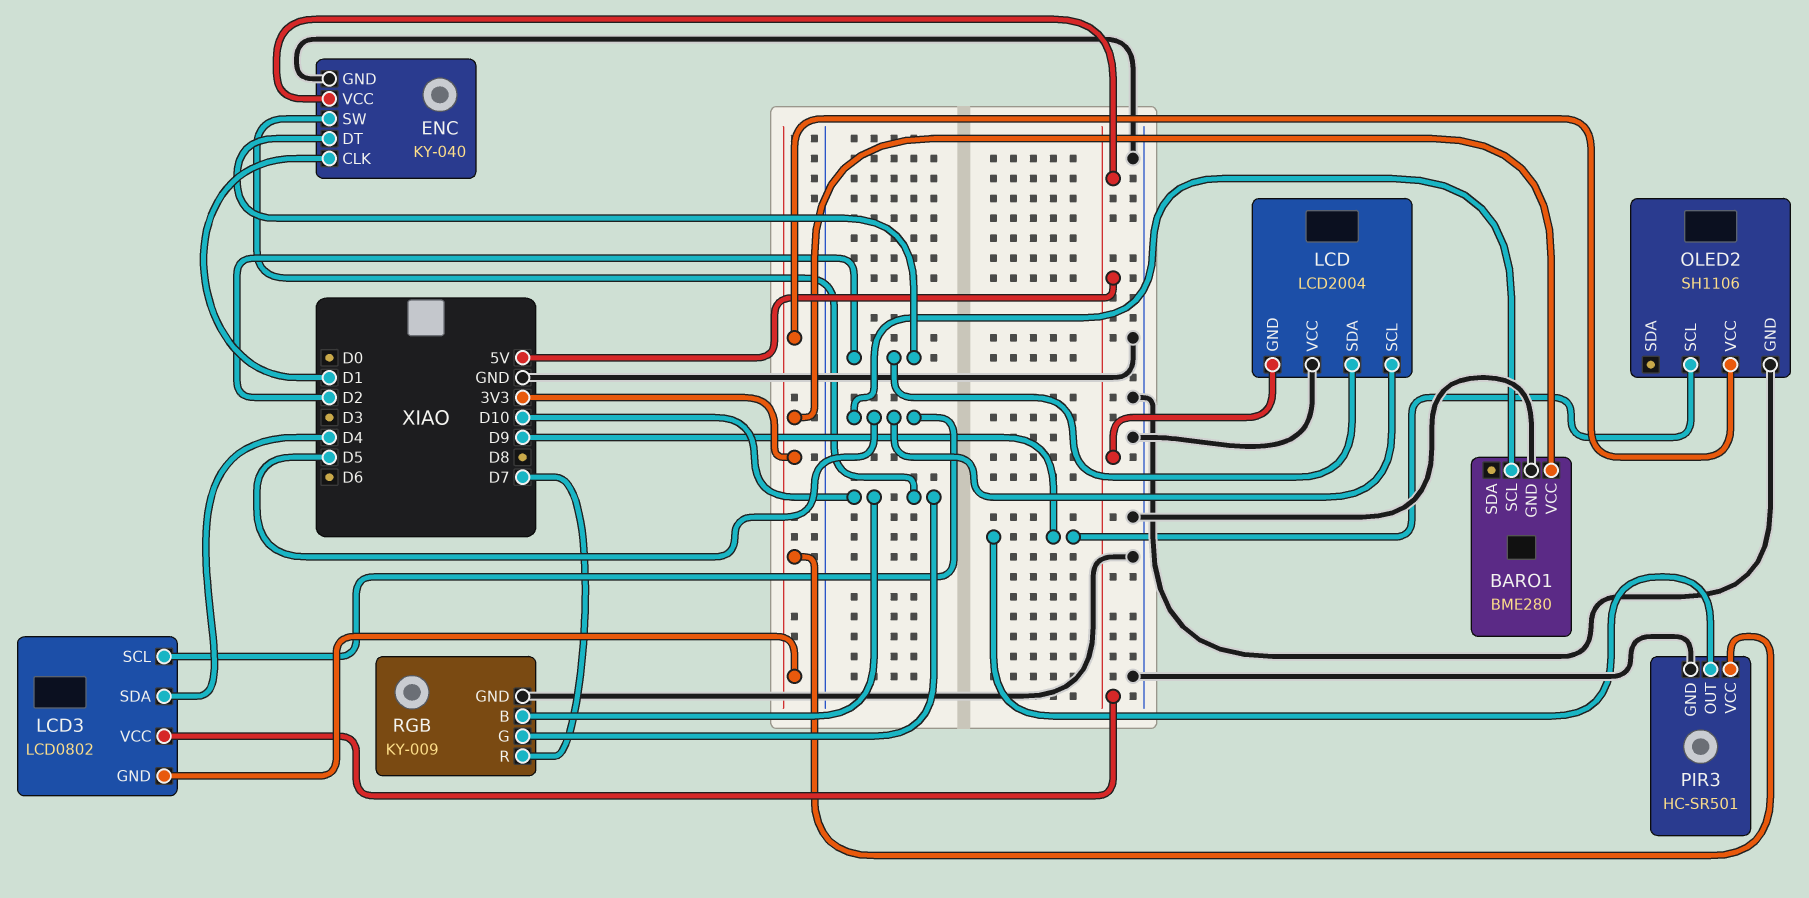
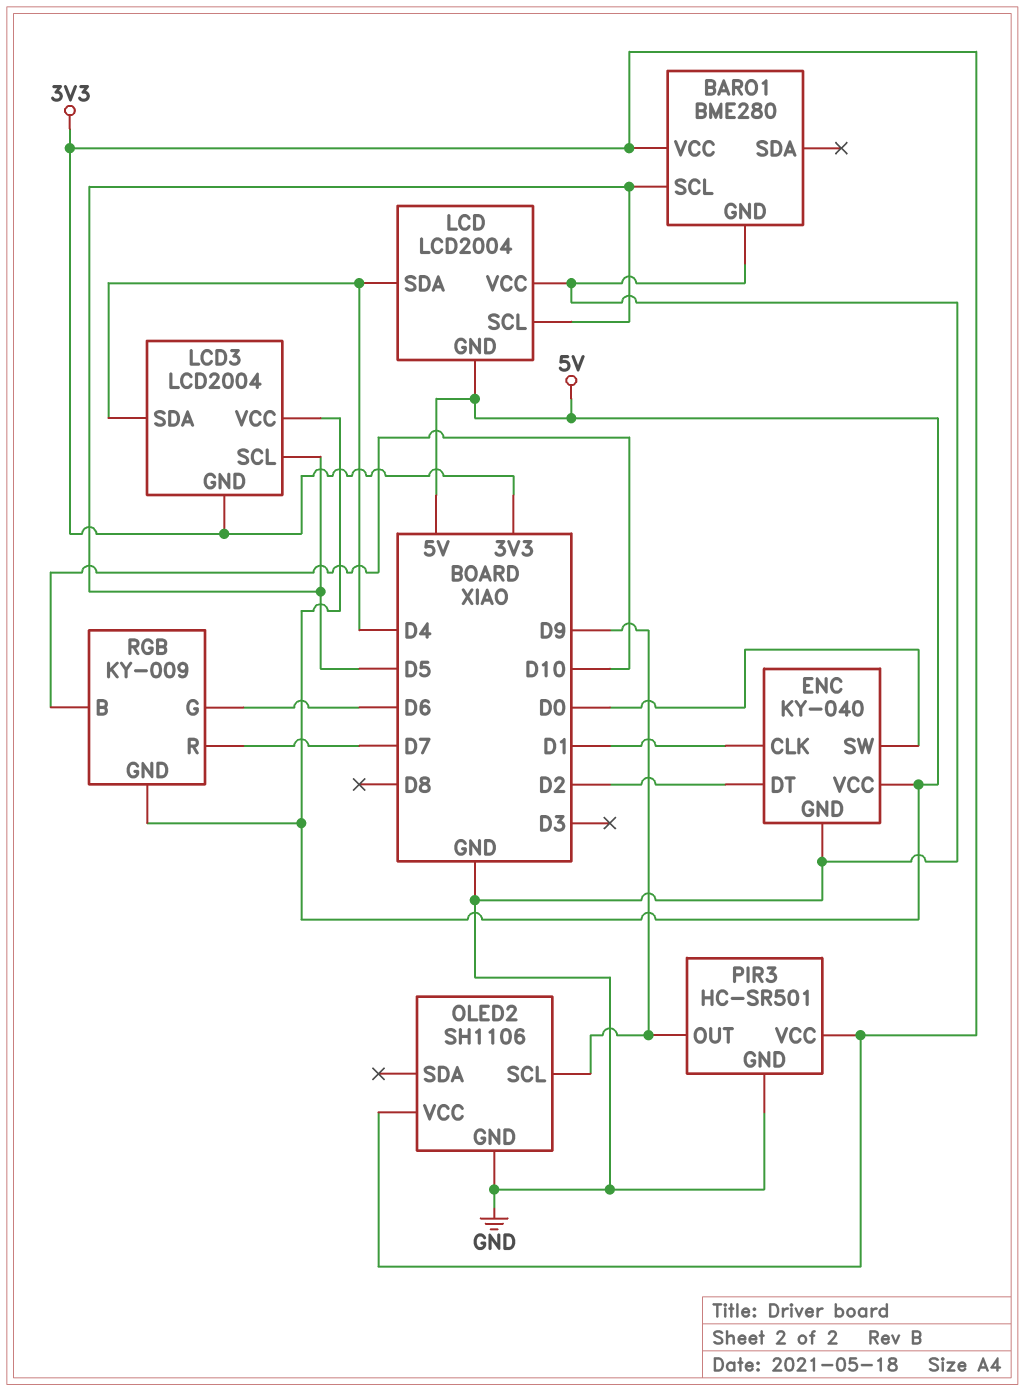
ENC pin SW: D10 -> D0
LCD pin SDA: D2 -> D4
LCD3: LCD0802 -> LCD2004
RGB pin G: D10 -> D6
RGB pin GND: GND -> 5V

